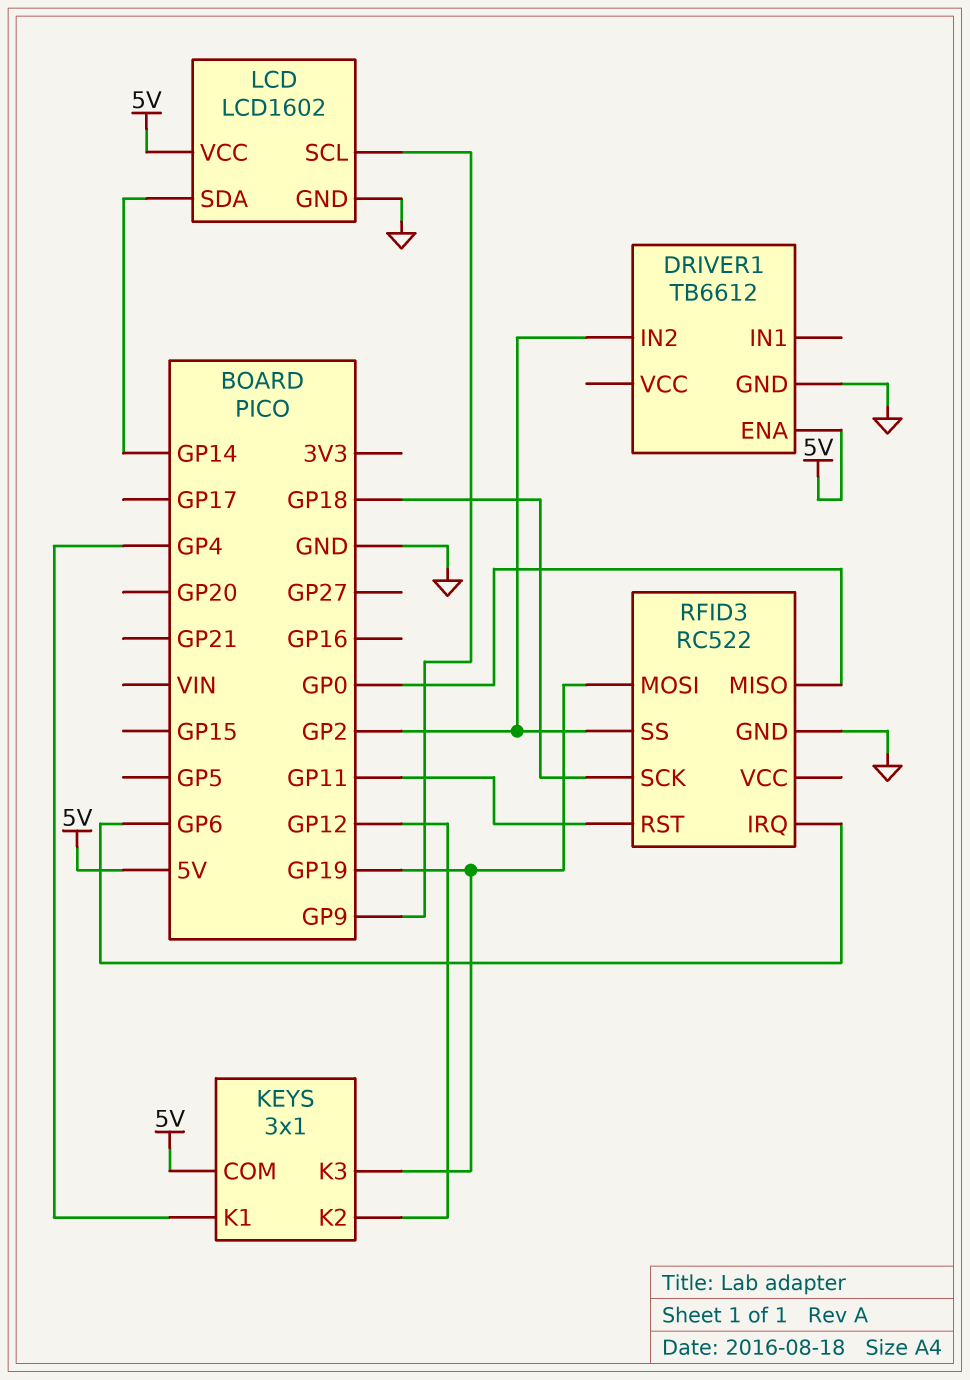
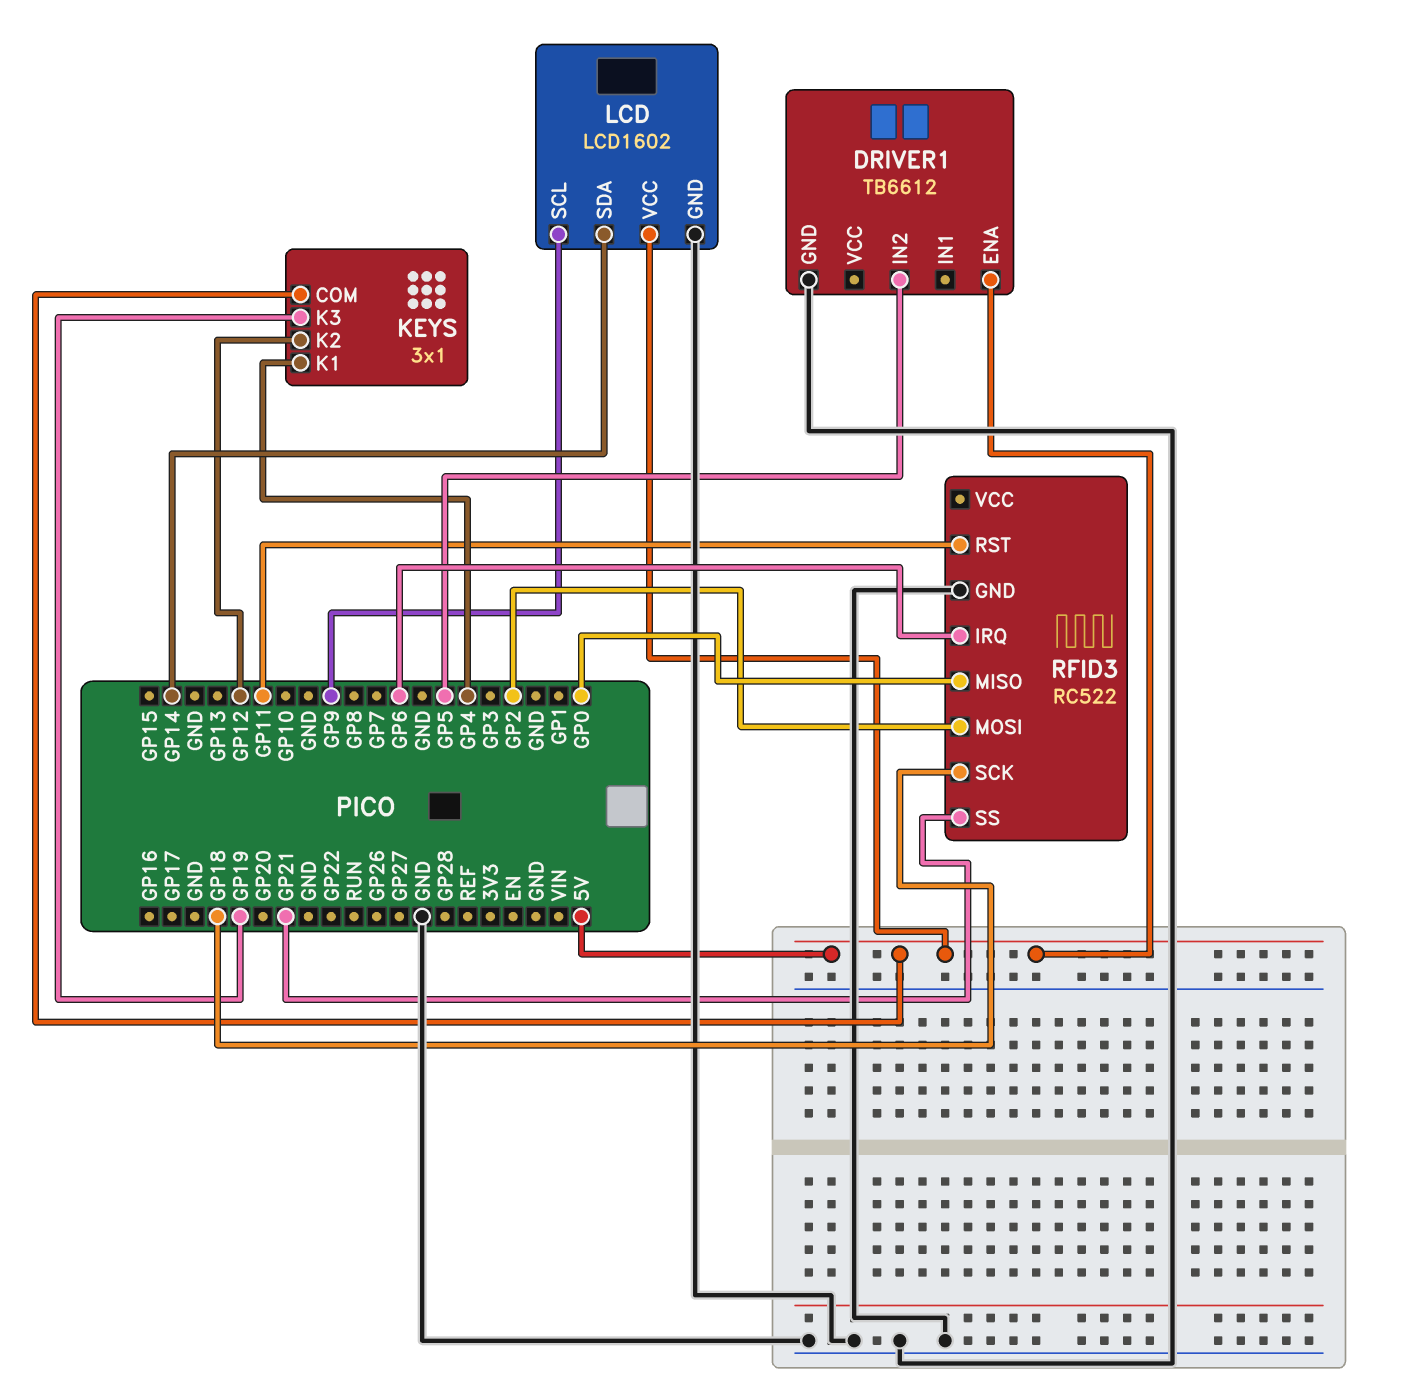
DRIVER1 pin IN2: GP2 -> GP5
RFID3 pin MOSI: GP19 -> GP2
RFID3 pin SS: GP2 -> GP21

